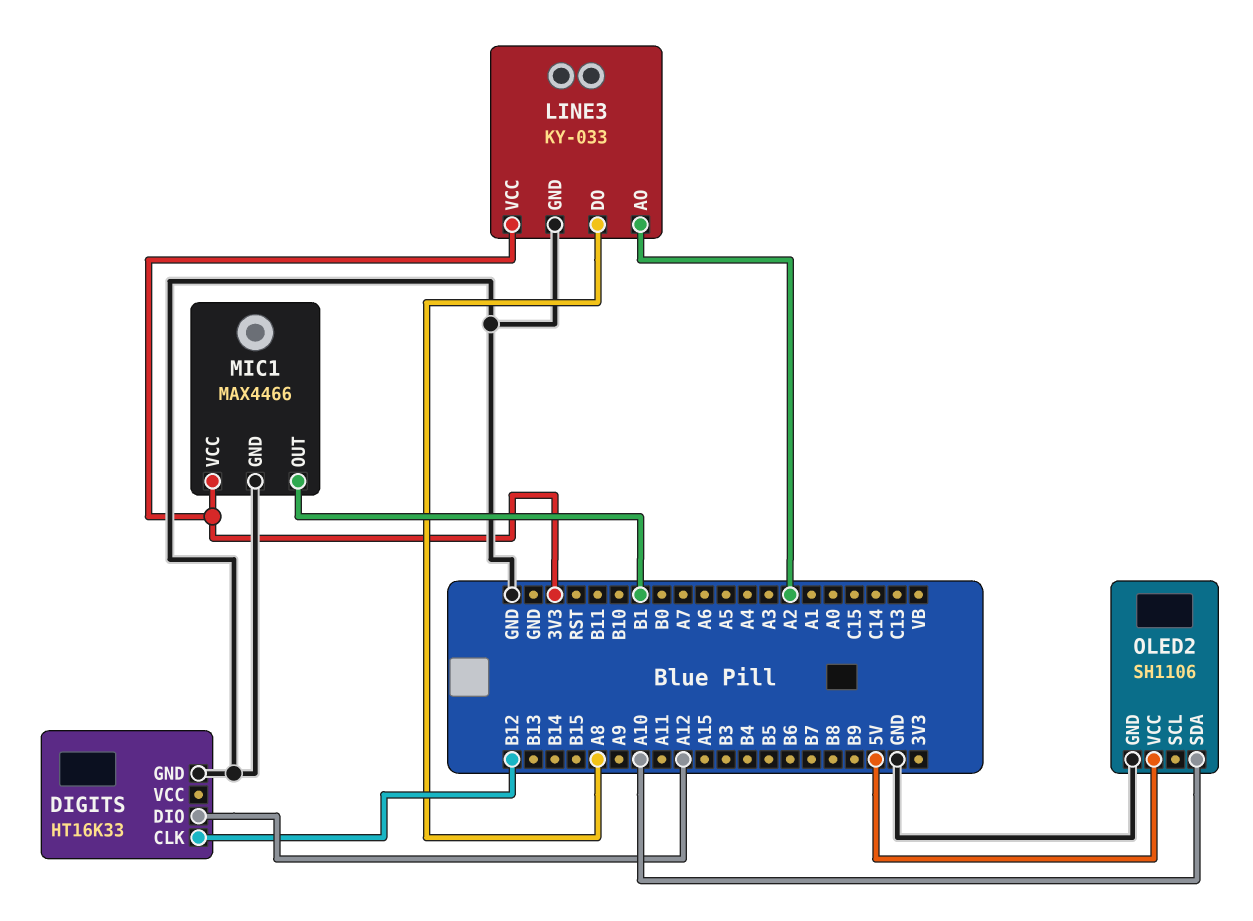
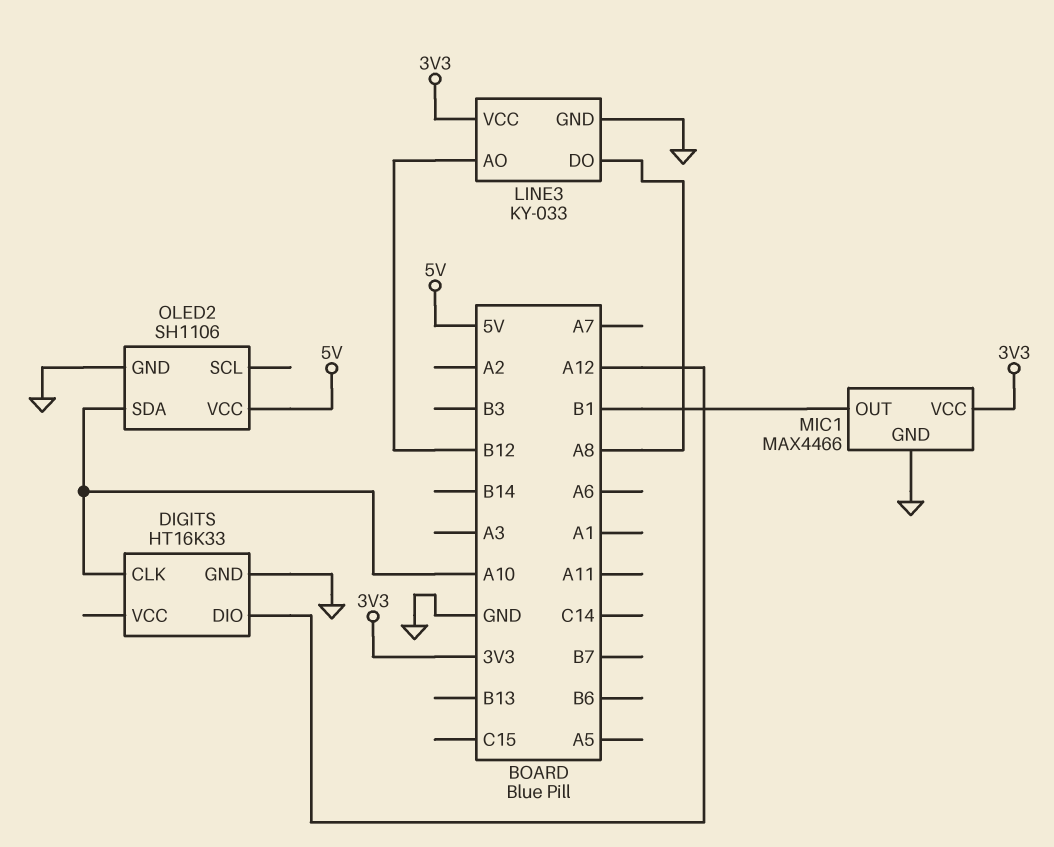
DIGITS pin CLK: B12 -> A10
LINE3 pin AO: A2 -> B12

